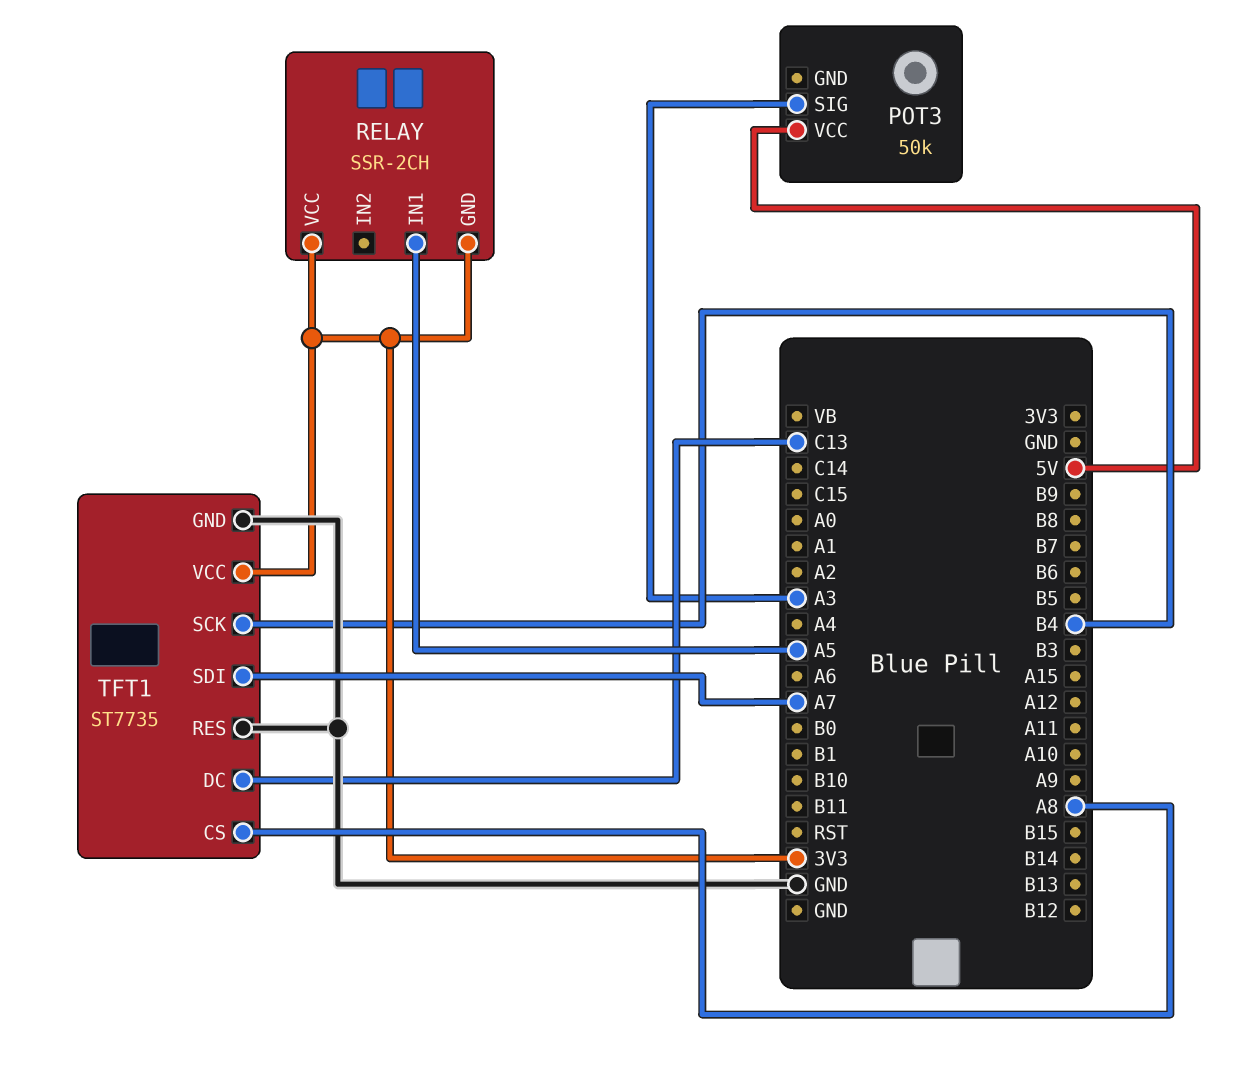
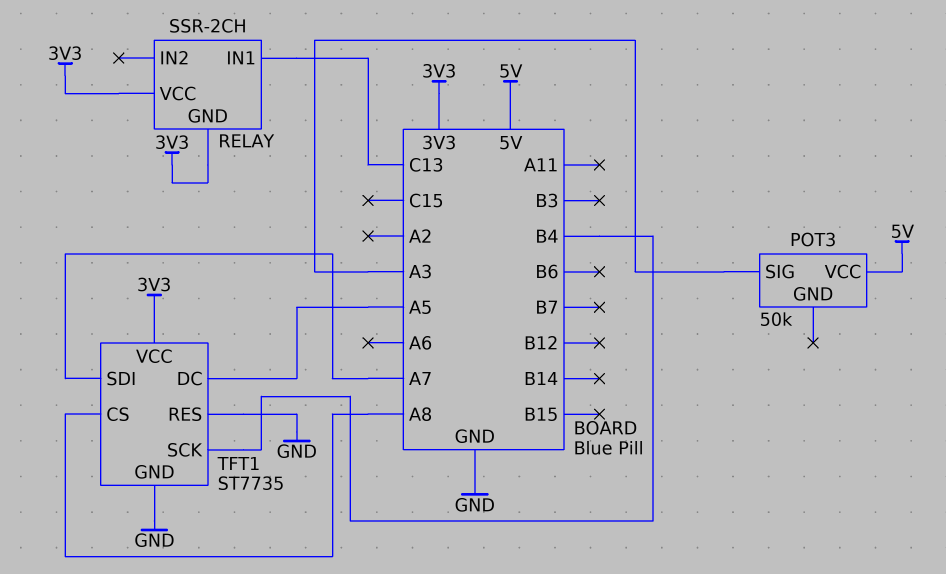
RELAY pin IN1: A5 -> C13
TFT1 pin DC: C13 -> A5

